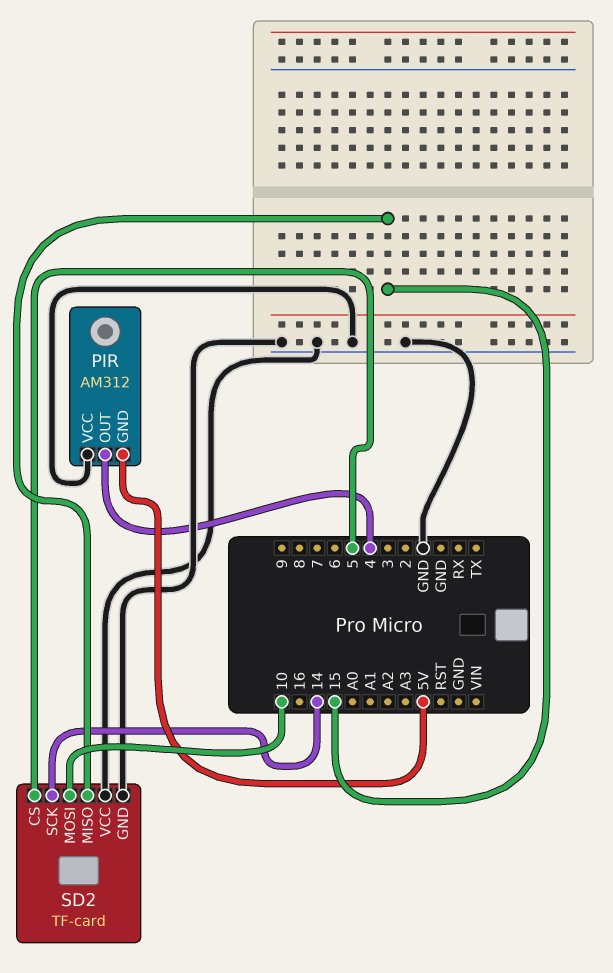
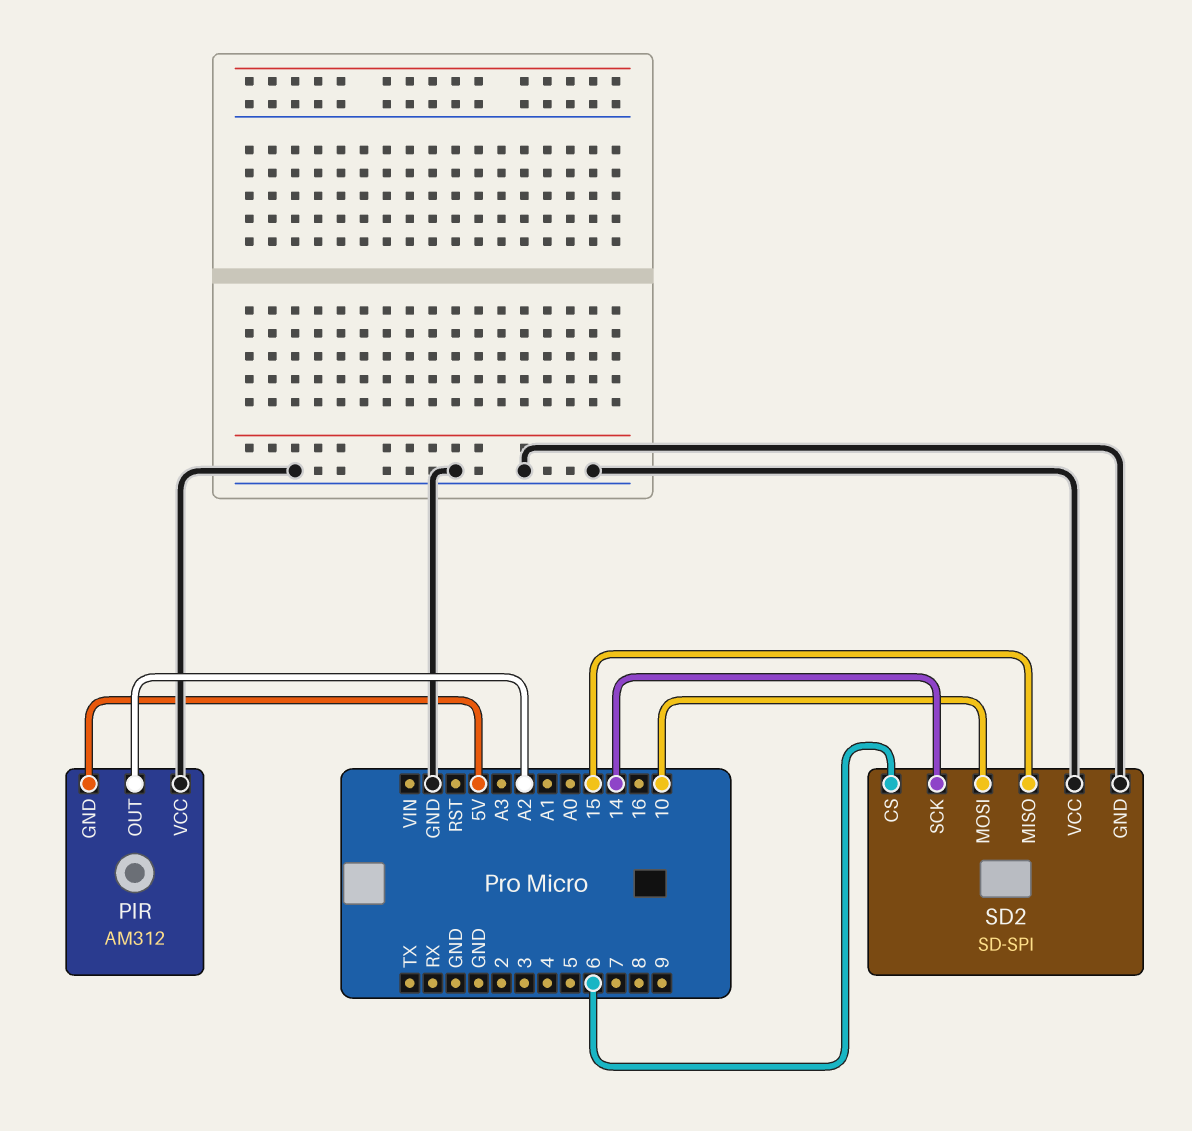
PIR pin OUT: 4 -> A2
SD2: TF-card -> SD-SPI
SD2 pin CS: 5 -> 6

